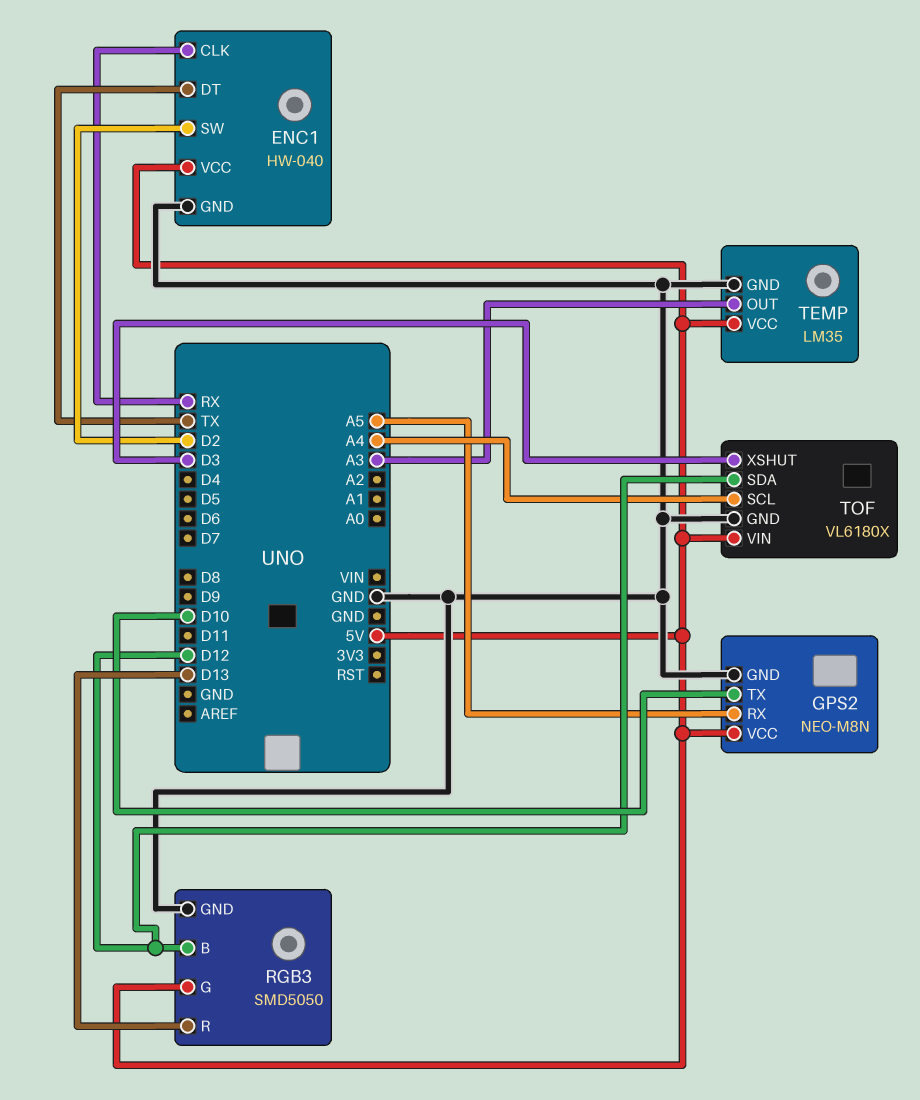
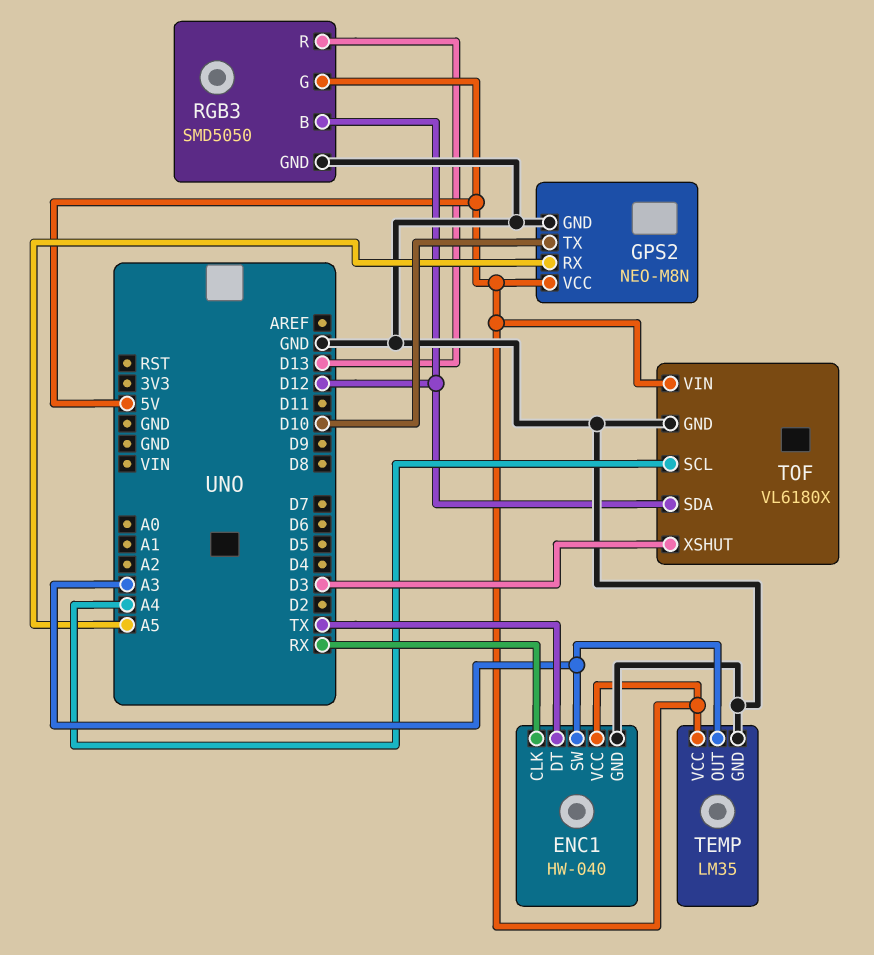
ENC1 pin SW: D2 -> A3

